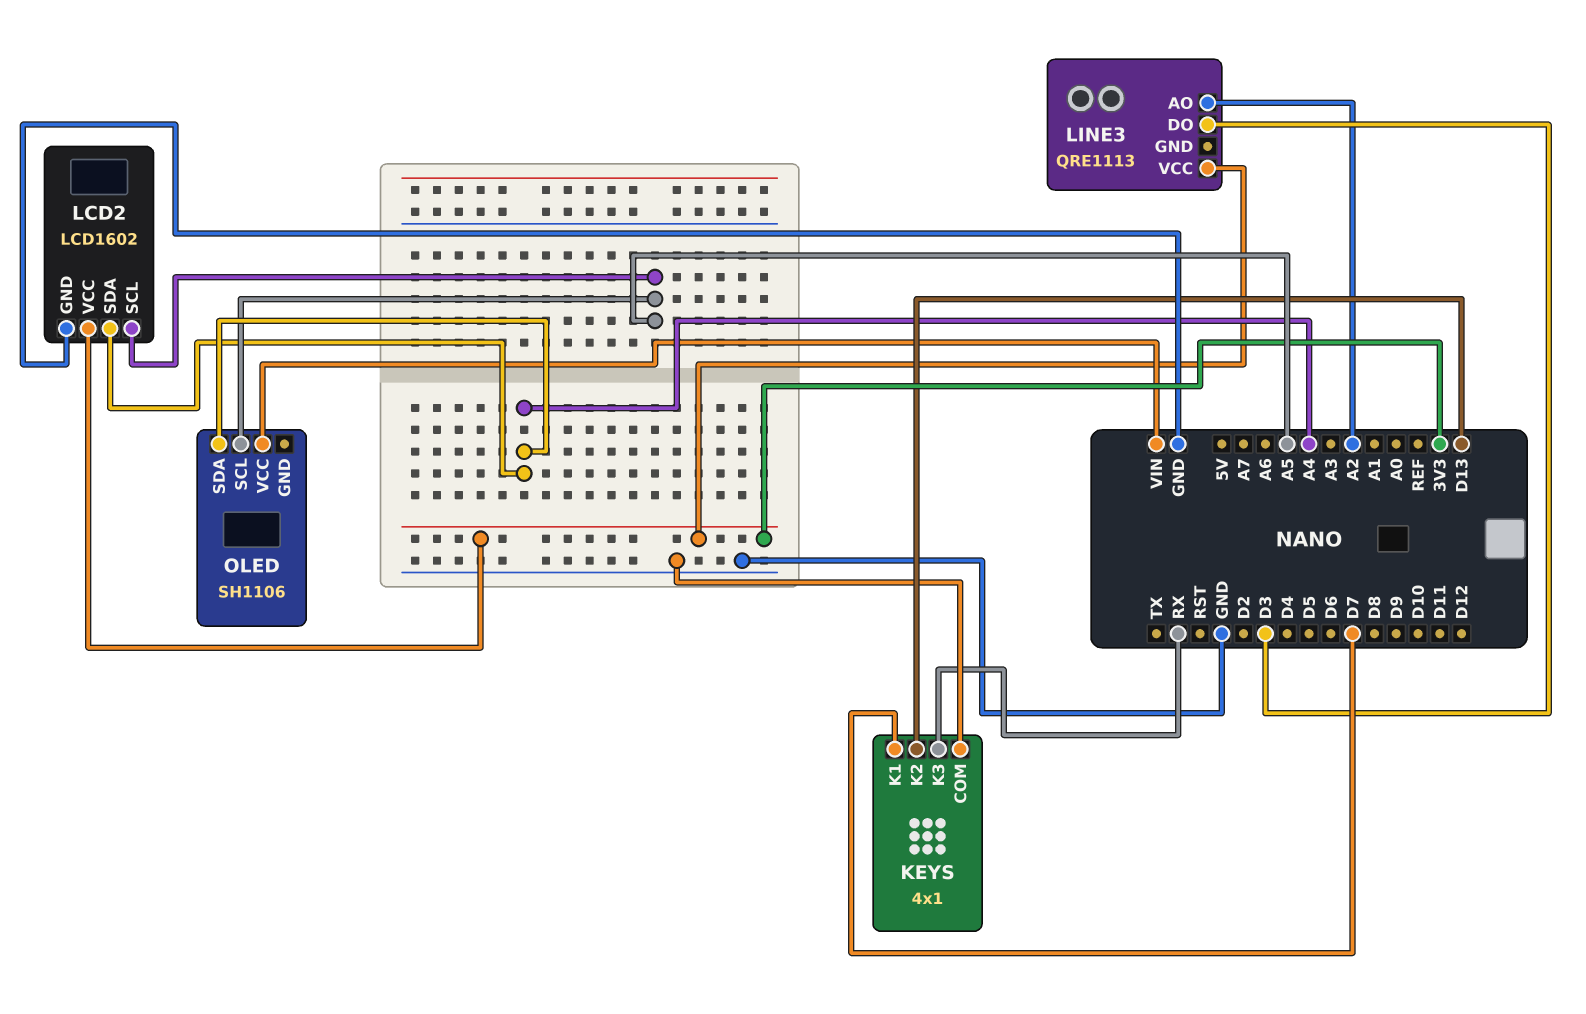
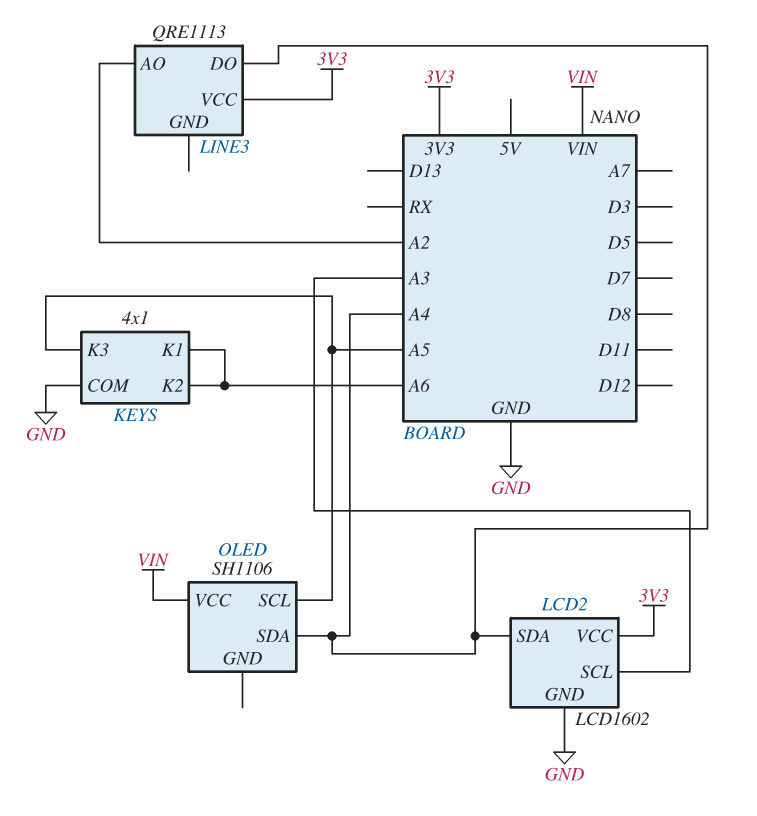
KEYS pin K1: D7 -> A6
KEYS pin K2: D13 -> A6
KEYS pin K3: RX -> A5
LCD2 pin SCL: A5 -> A3
LINE3 pin DO: D3 -> A4

